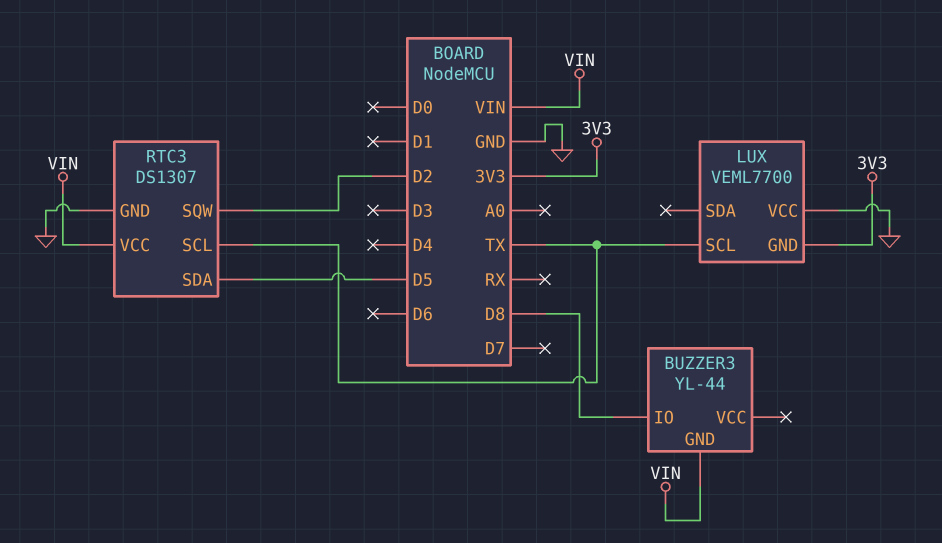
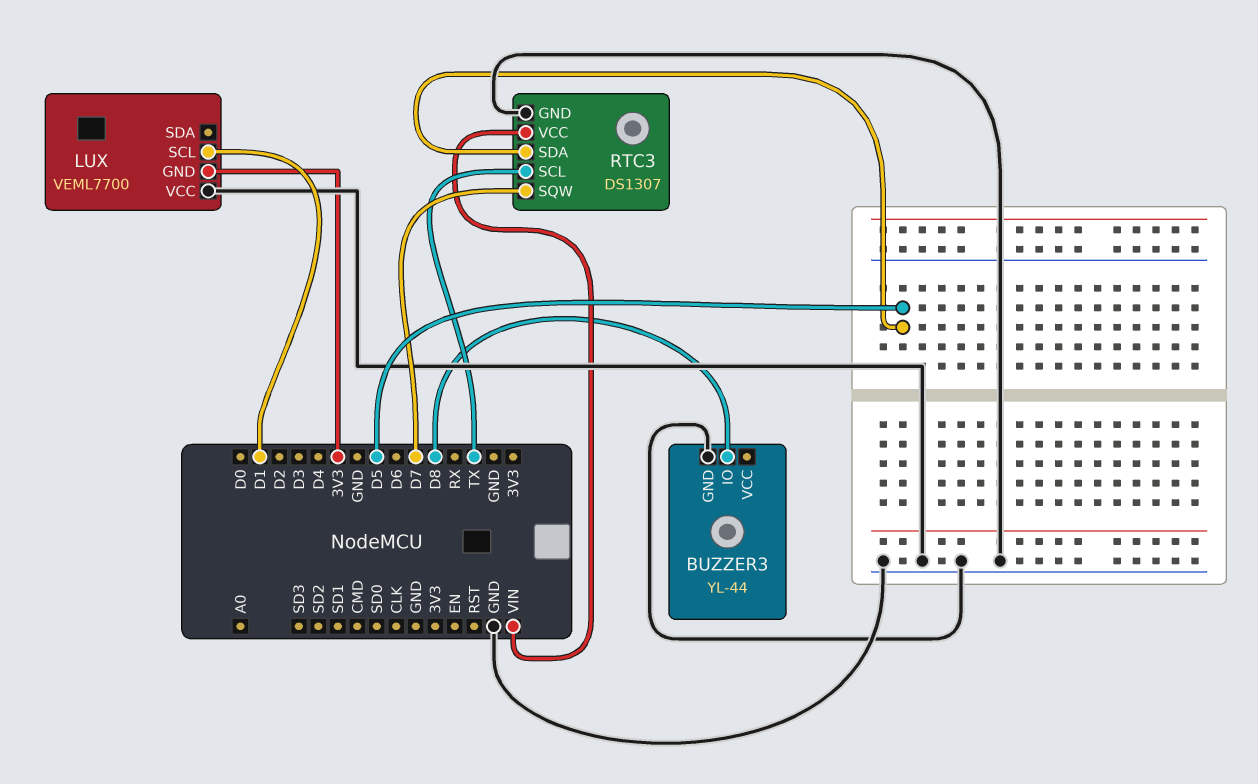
BUZZER3 pin GND: VIN -> GND
LUX pin SCL: TX -> D1
RTC3 pin SQW: D2 -> D7

